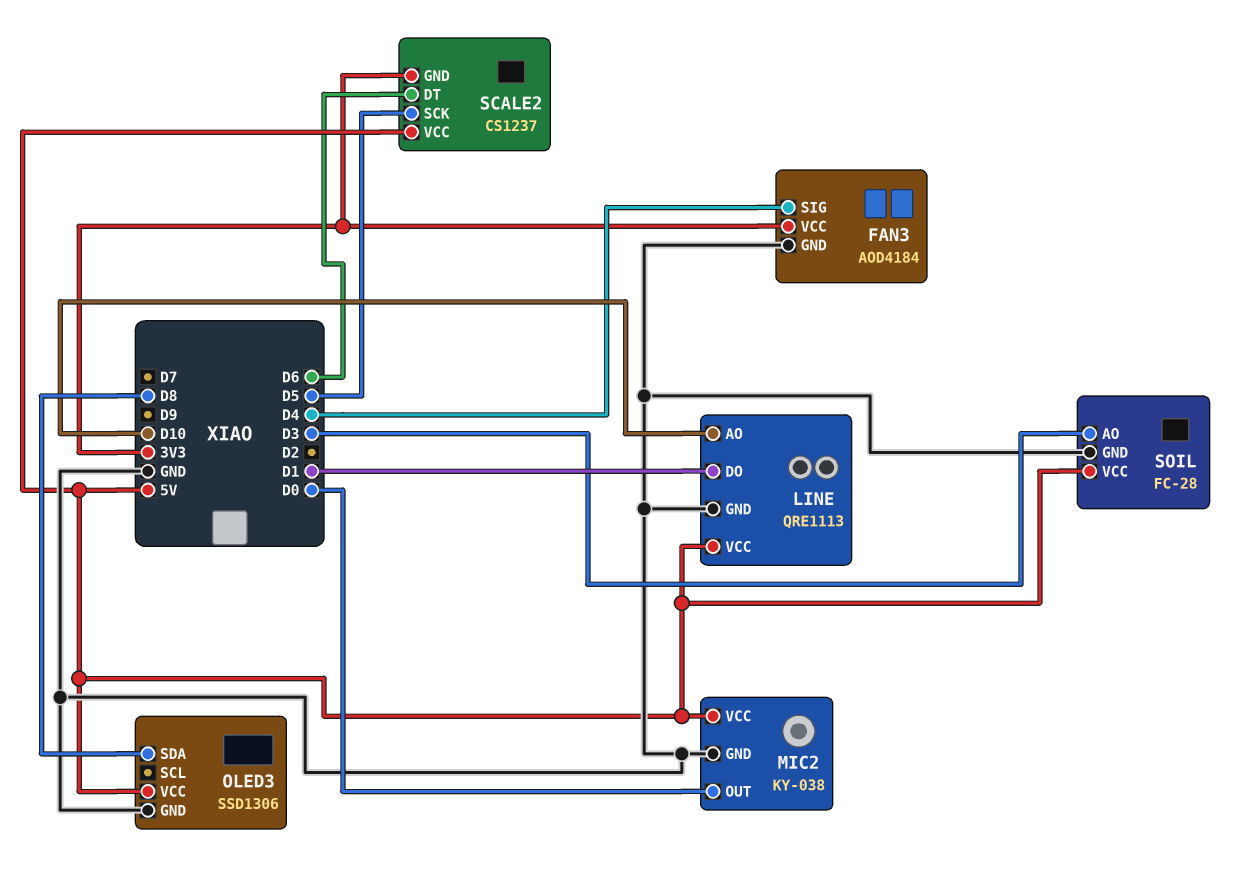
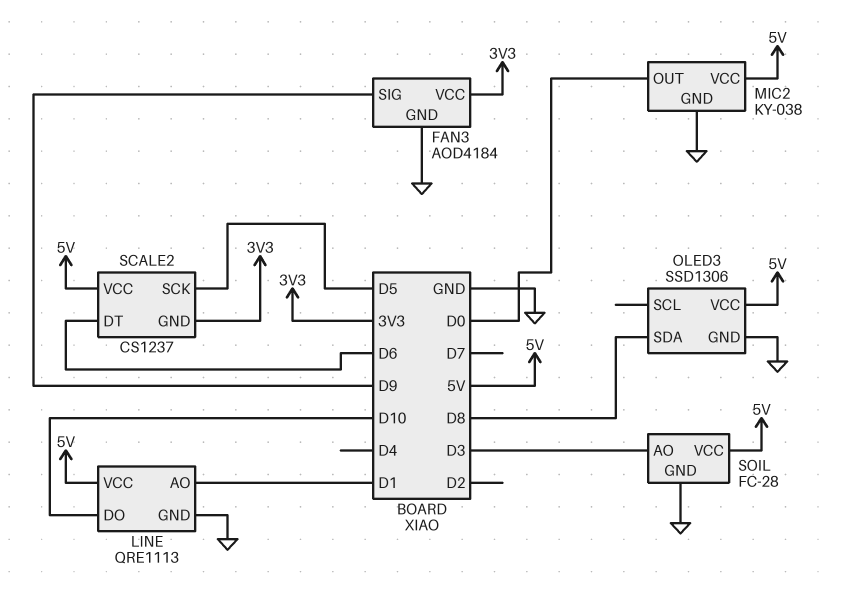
FAN3 pin SIG: D4 -> D9
LINE pin AO: D10 -> D1
LINE pin DO: D1 -> D10

